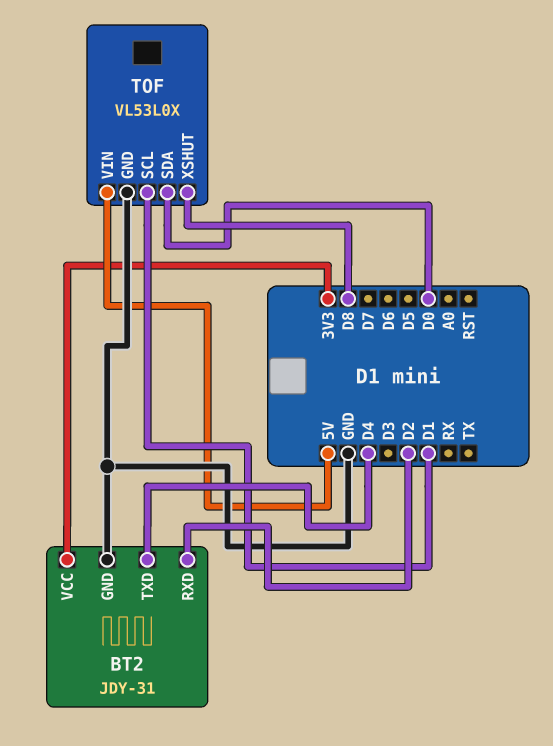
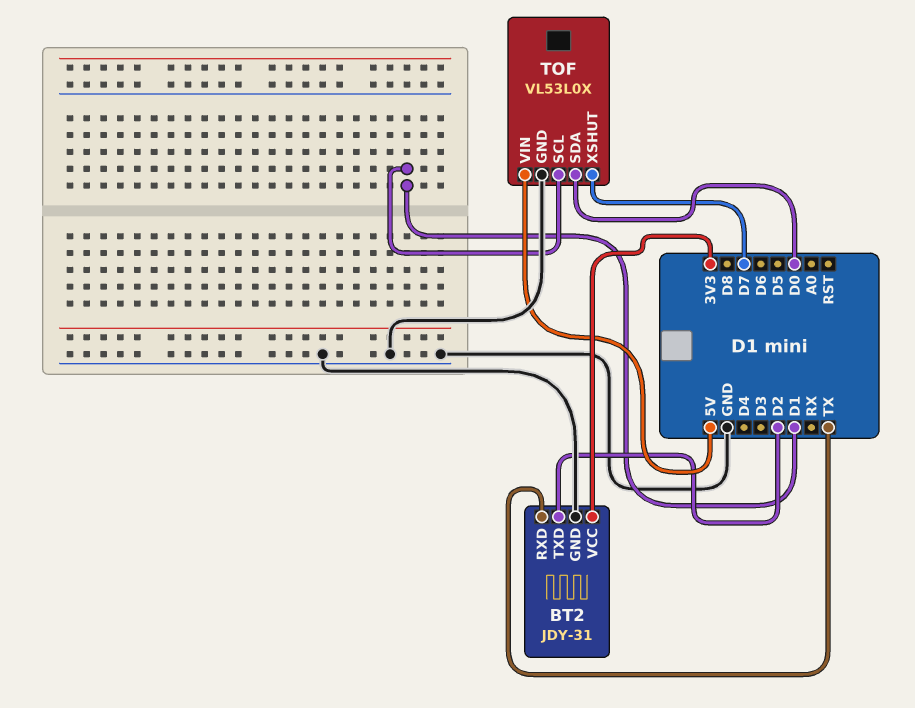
BT2 pin RXD: D2 -> TX
BT2 pin TXD: D4 -> D2
TOF pin XSHUT: D8 -> D7

